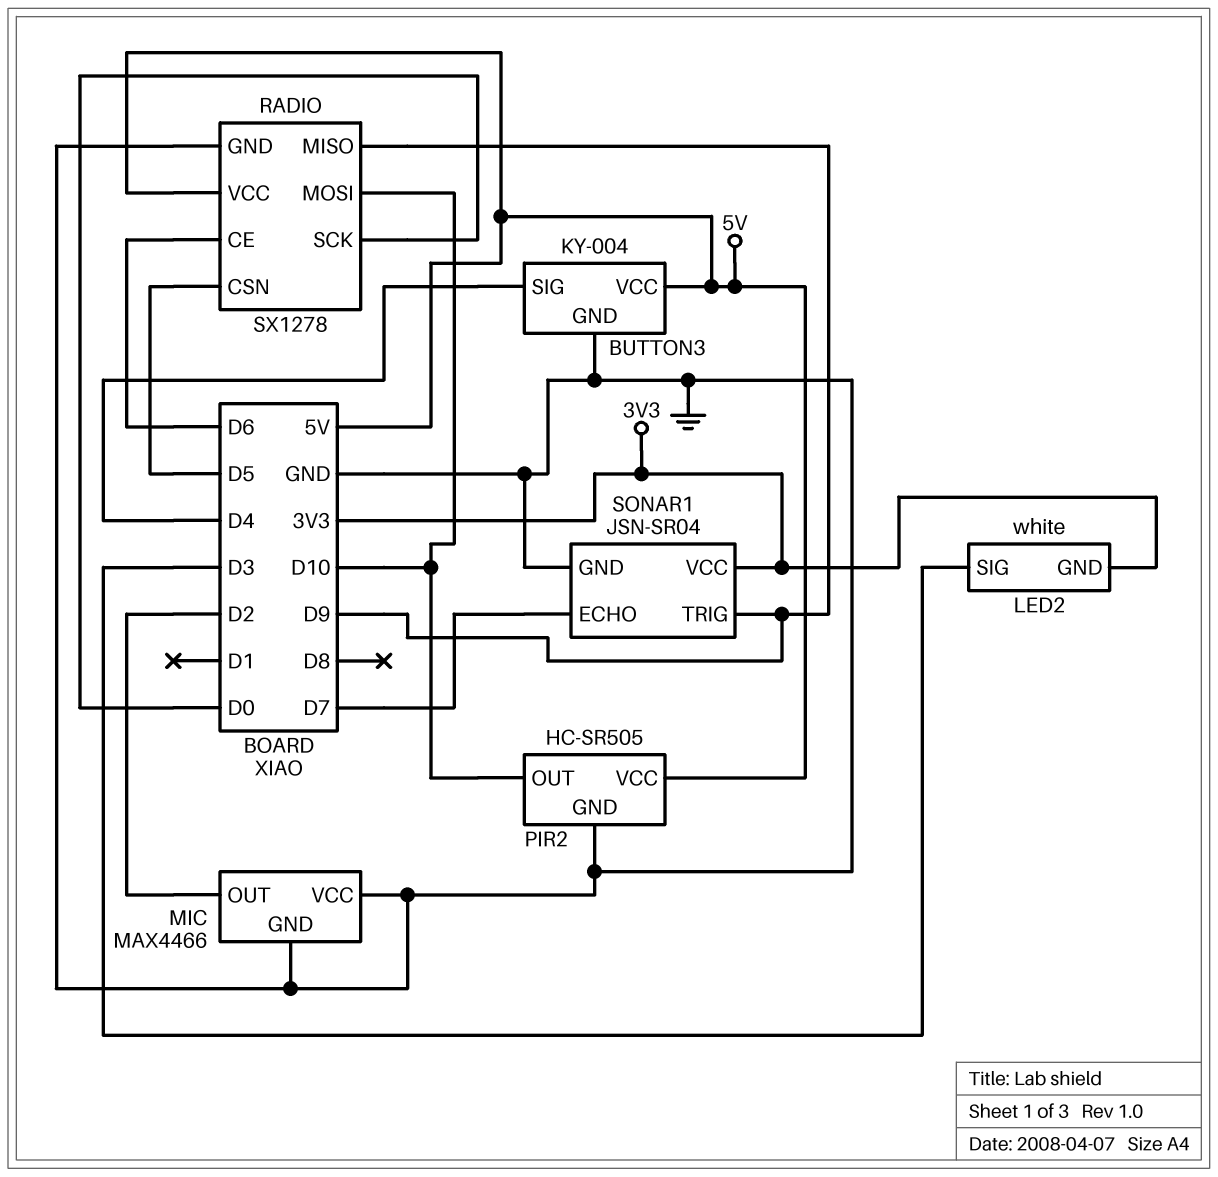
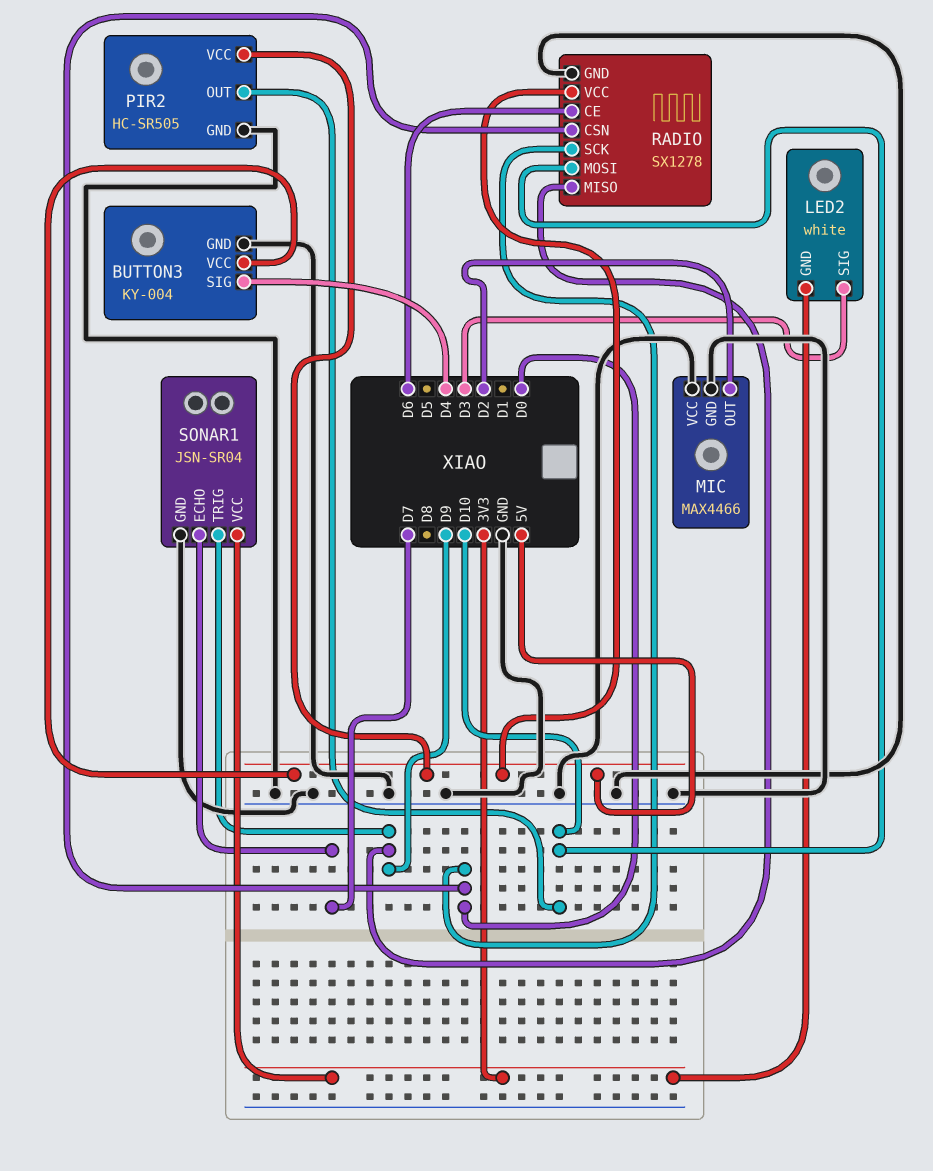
RADIO pin CSN: D5 -> D0

